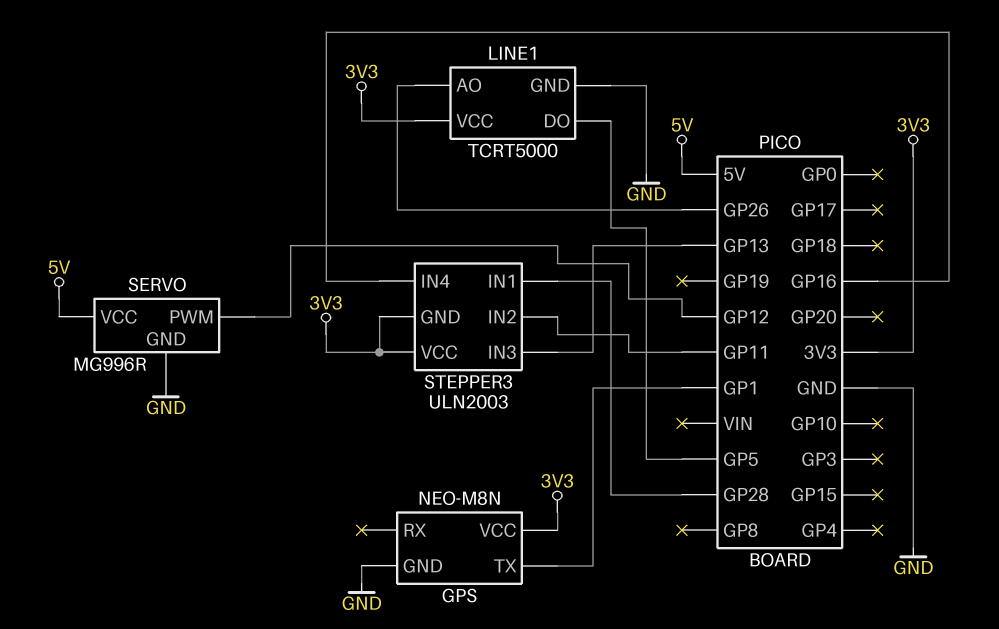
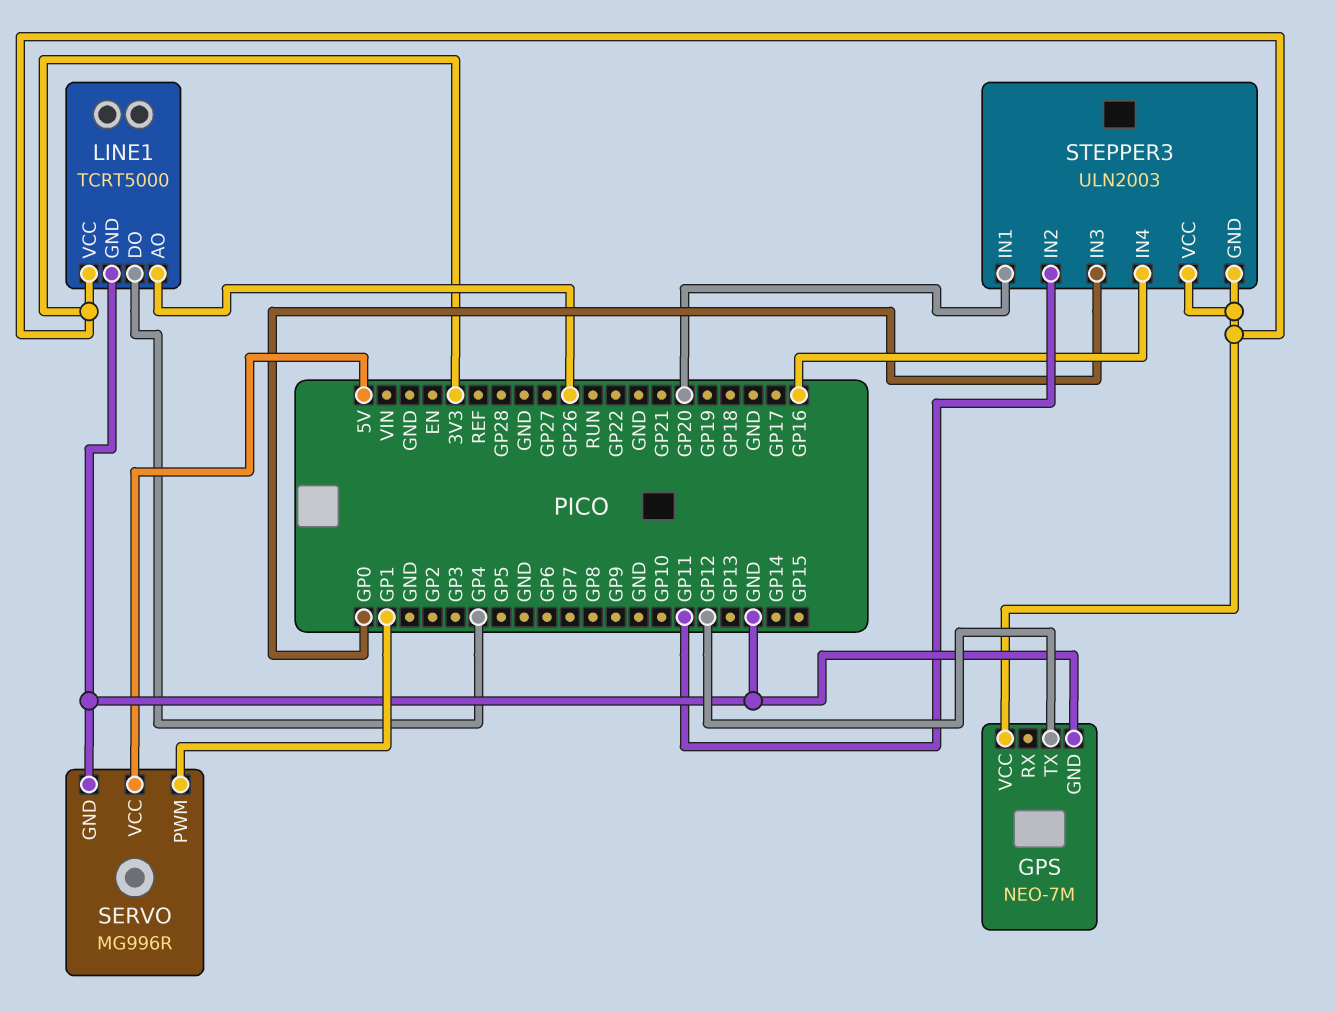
GPS: NEO-M8N -> NEO-7M
GPS pin TX: GP1 -> GP12
LINE1 pin DO: GP5 -> GP4
SERVO pin PWM: GP12 -> GP1
STEPPER3 pin IN1: GP28 -> GP20
STEPPER3 pin IN3: GP13 -> GP0

